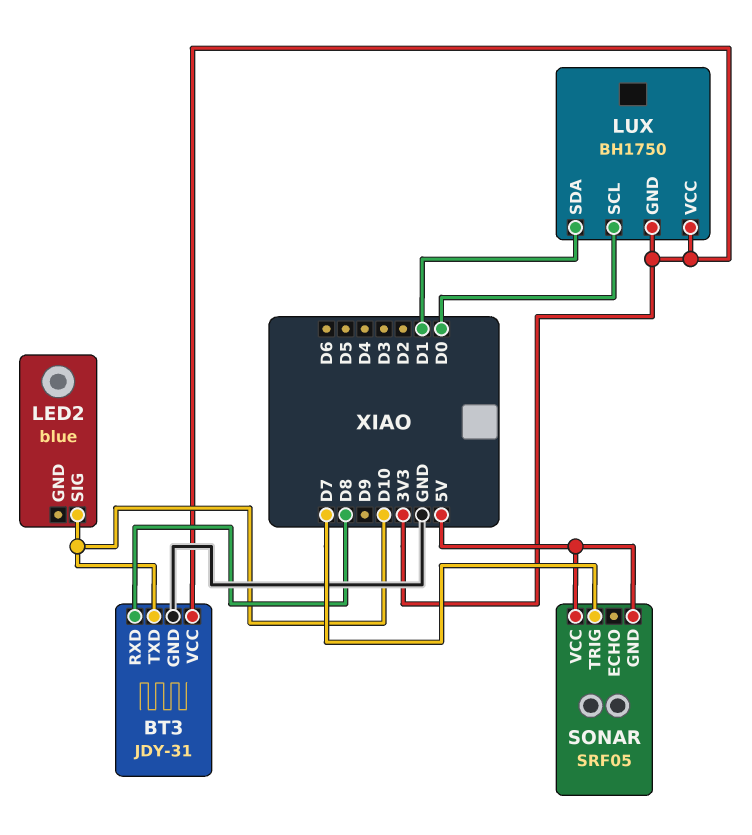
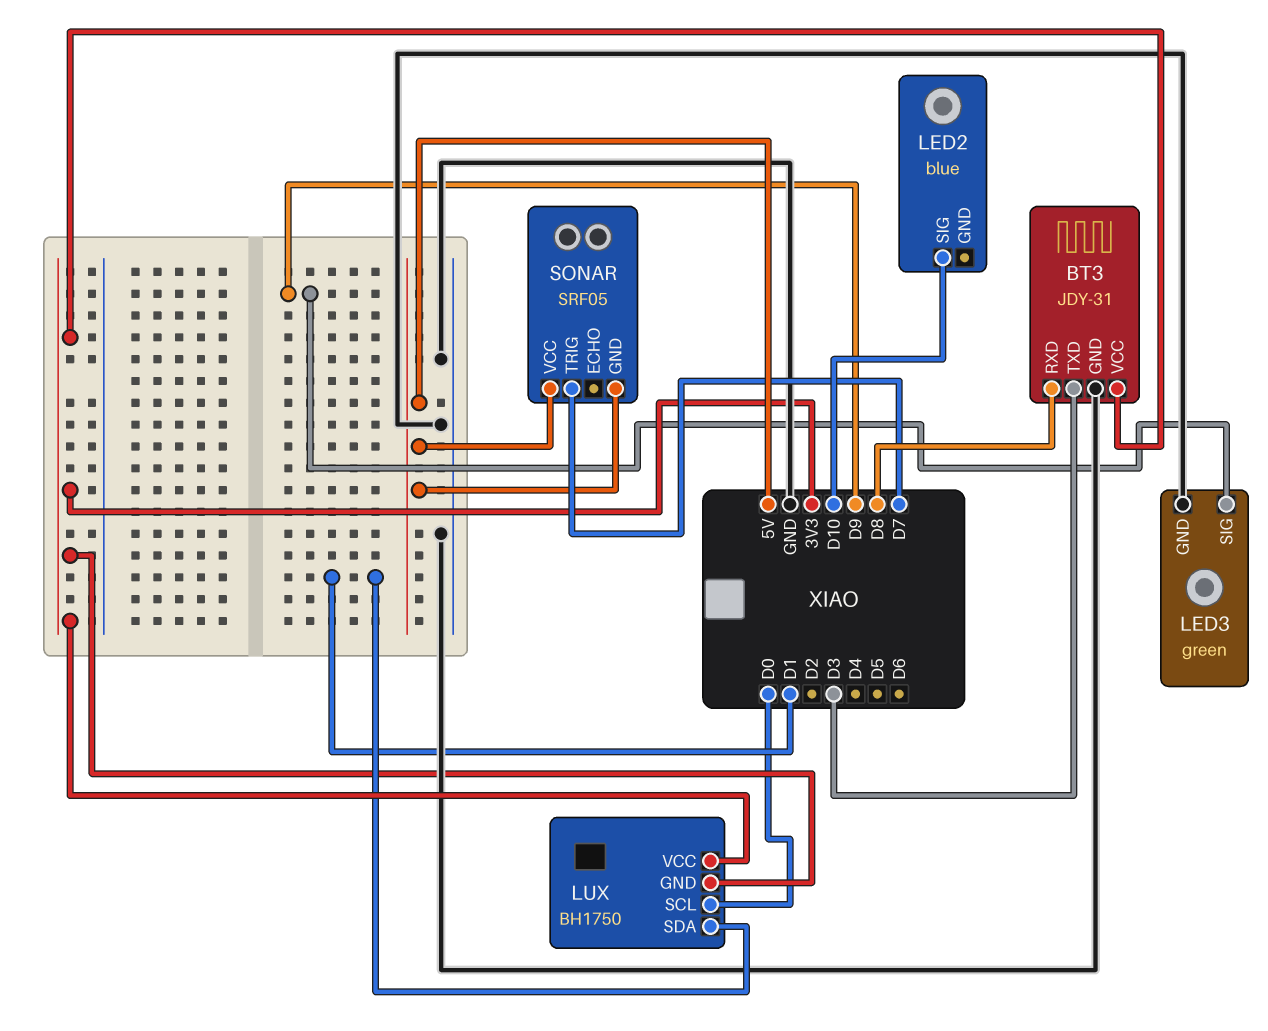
BT3 pin TXD: D10 -> D3
LED3: none -> green
LED3 pin GND: none -> GND
LED3 pin SIG: none -> D9

